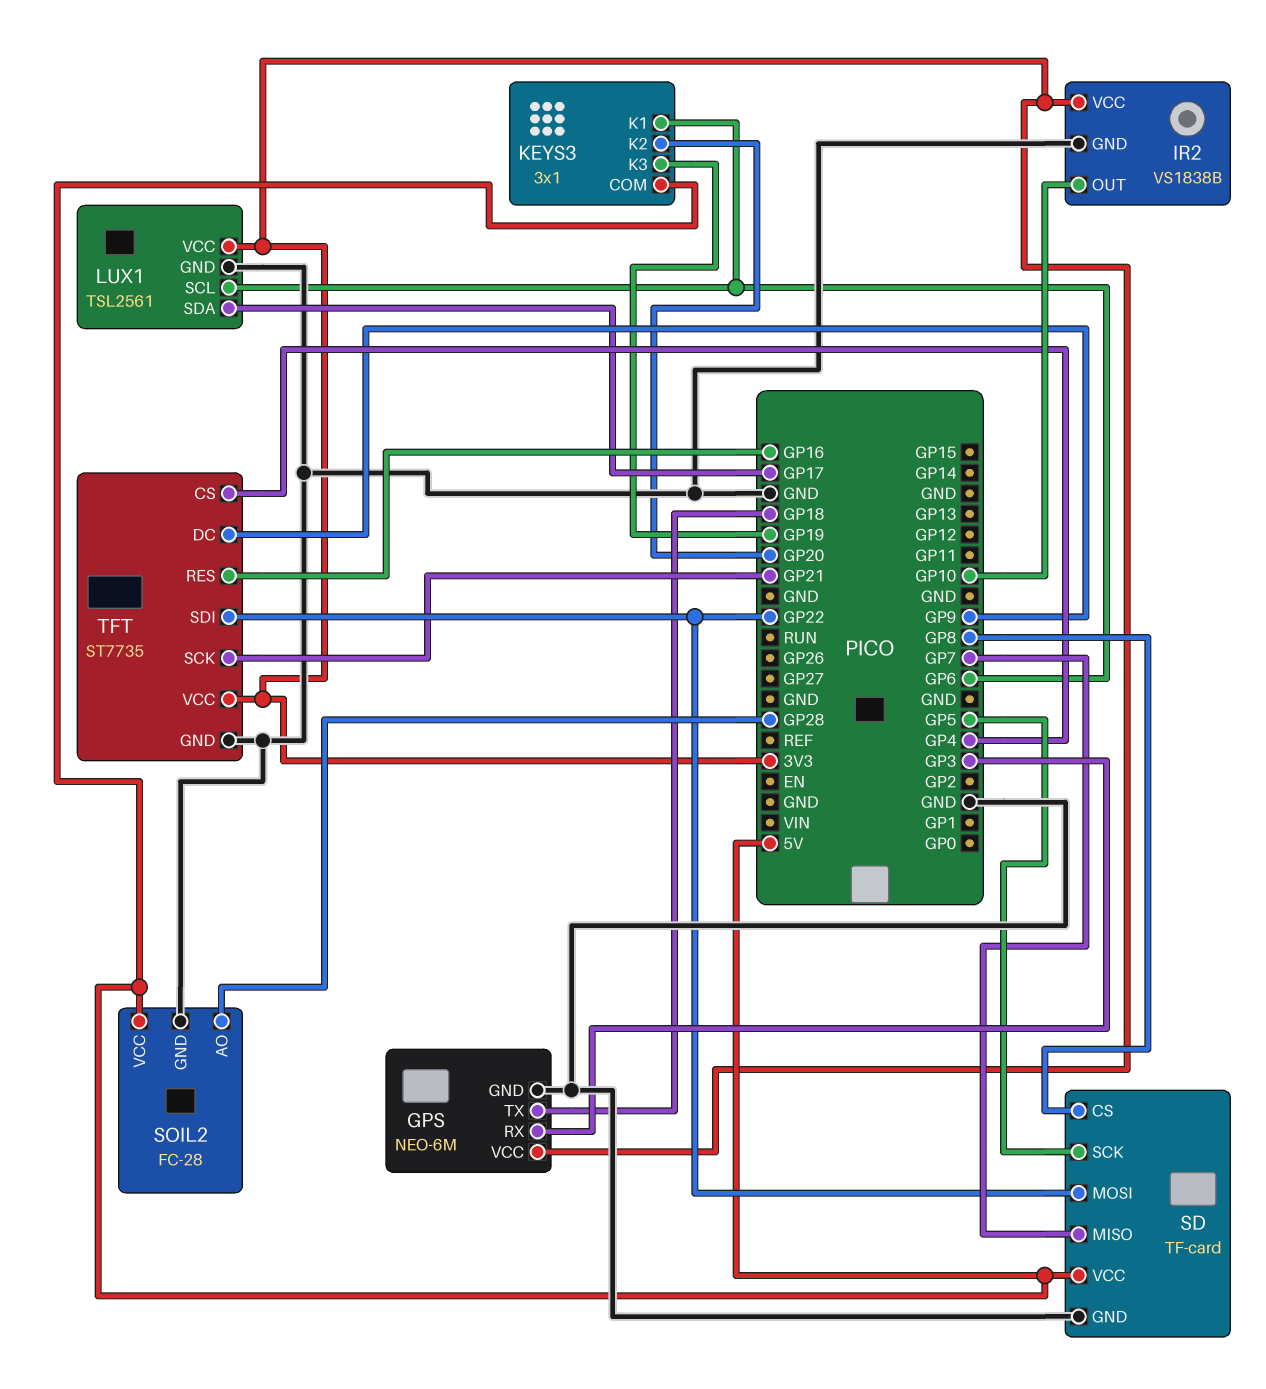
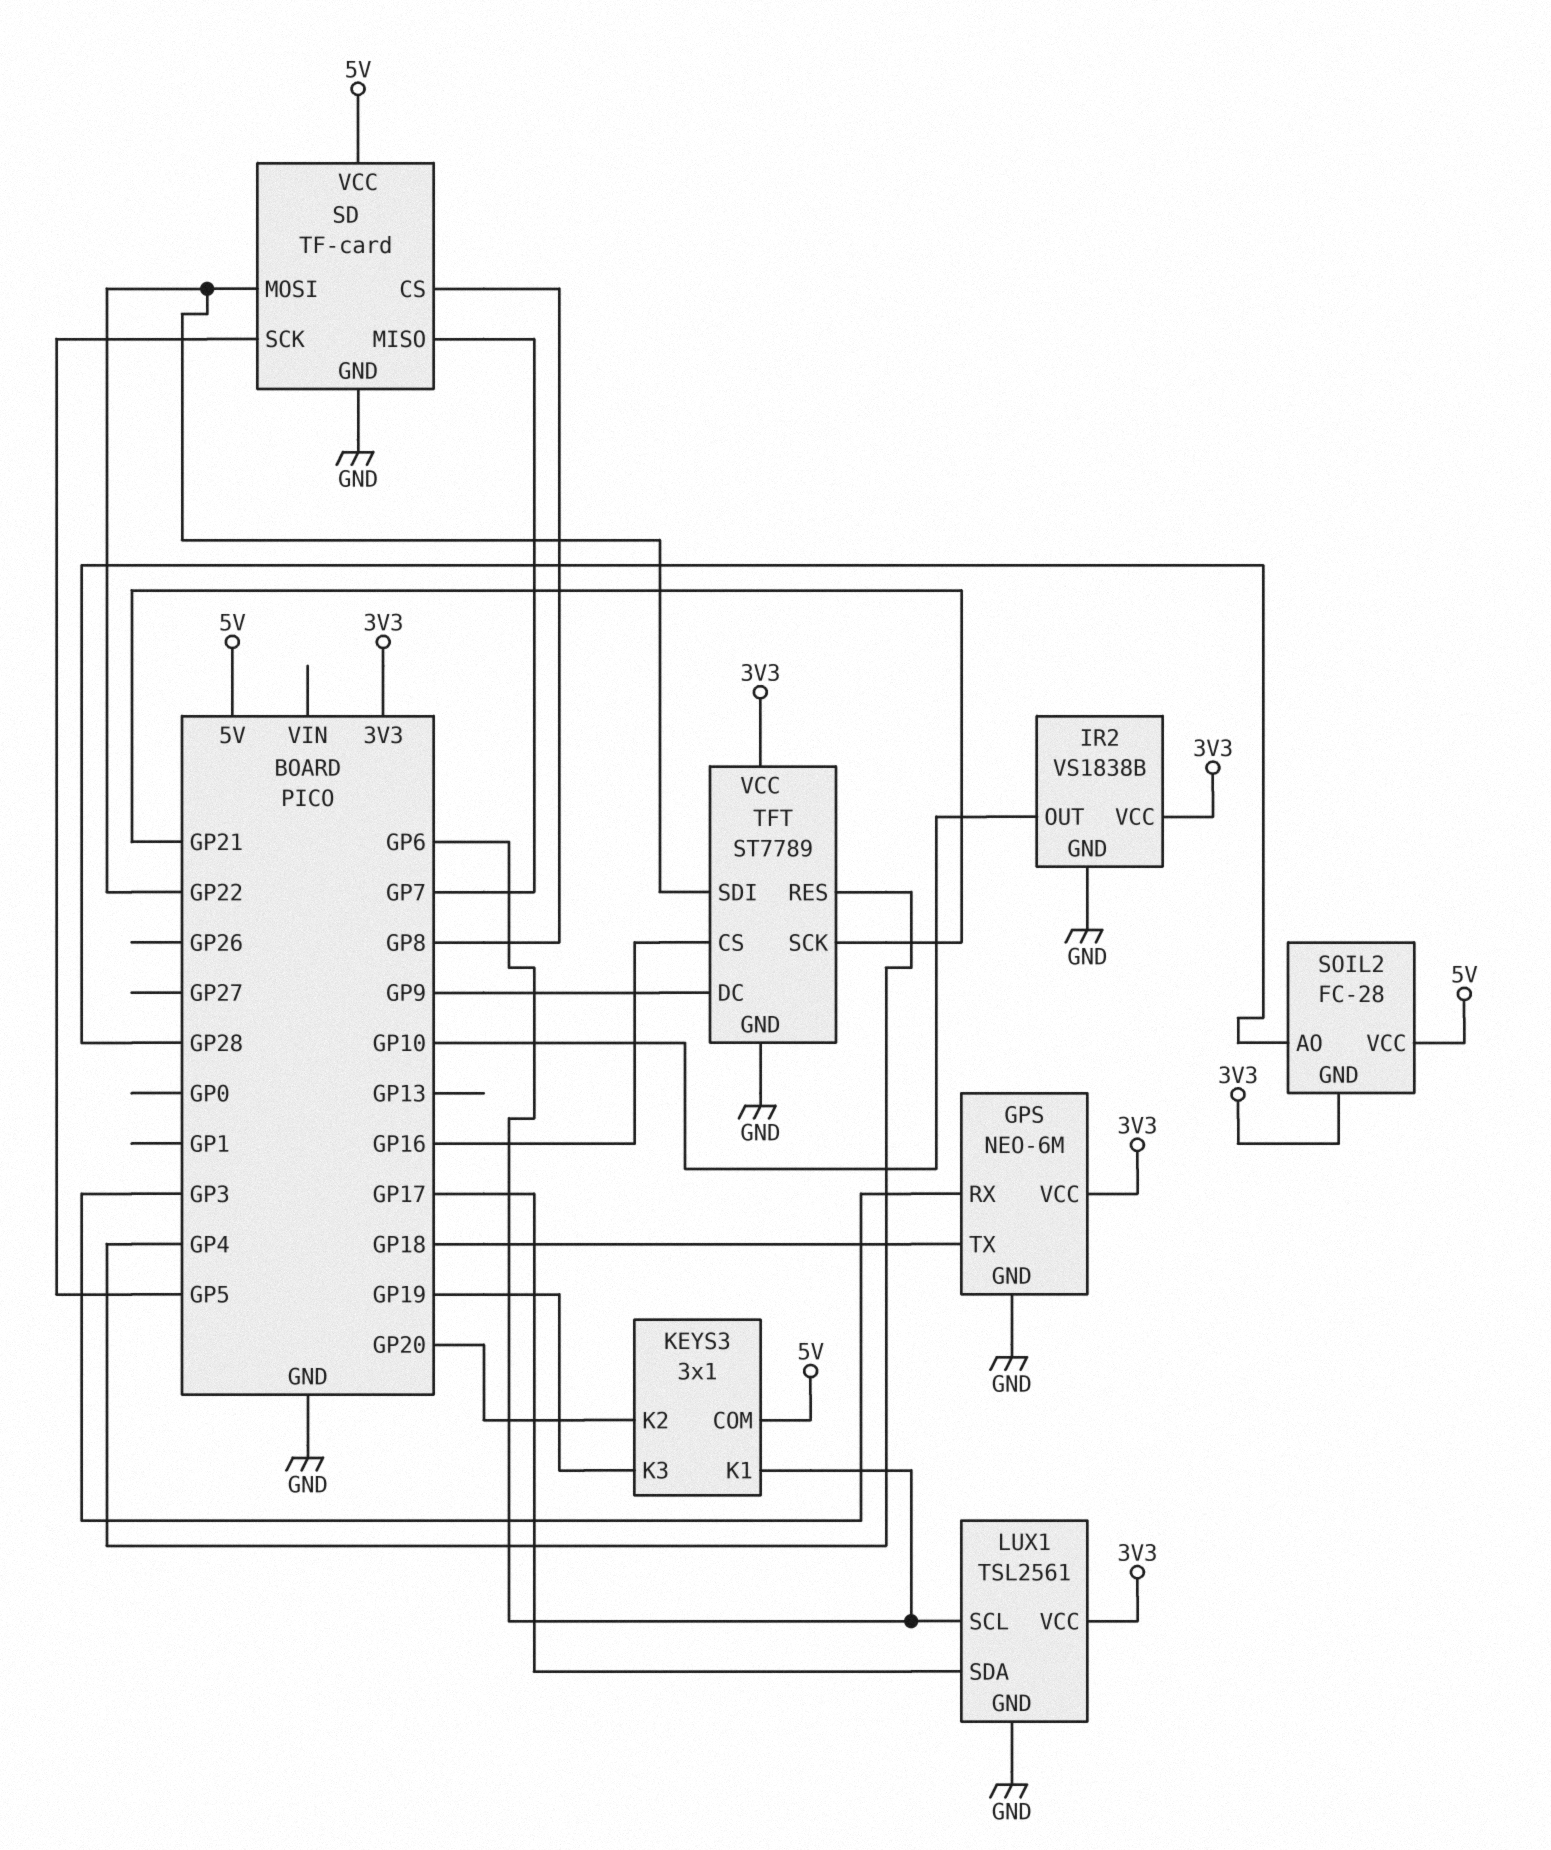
SOIL2 pin GND: GND -> 3V3
TFT: ST7735 -> ST7789
TFT pin CS: GP4 -> GP16
TFT pin RES: GP16 -> GP4

